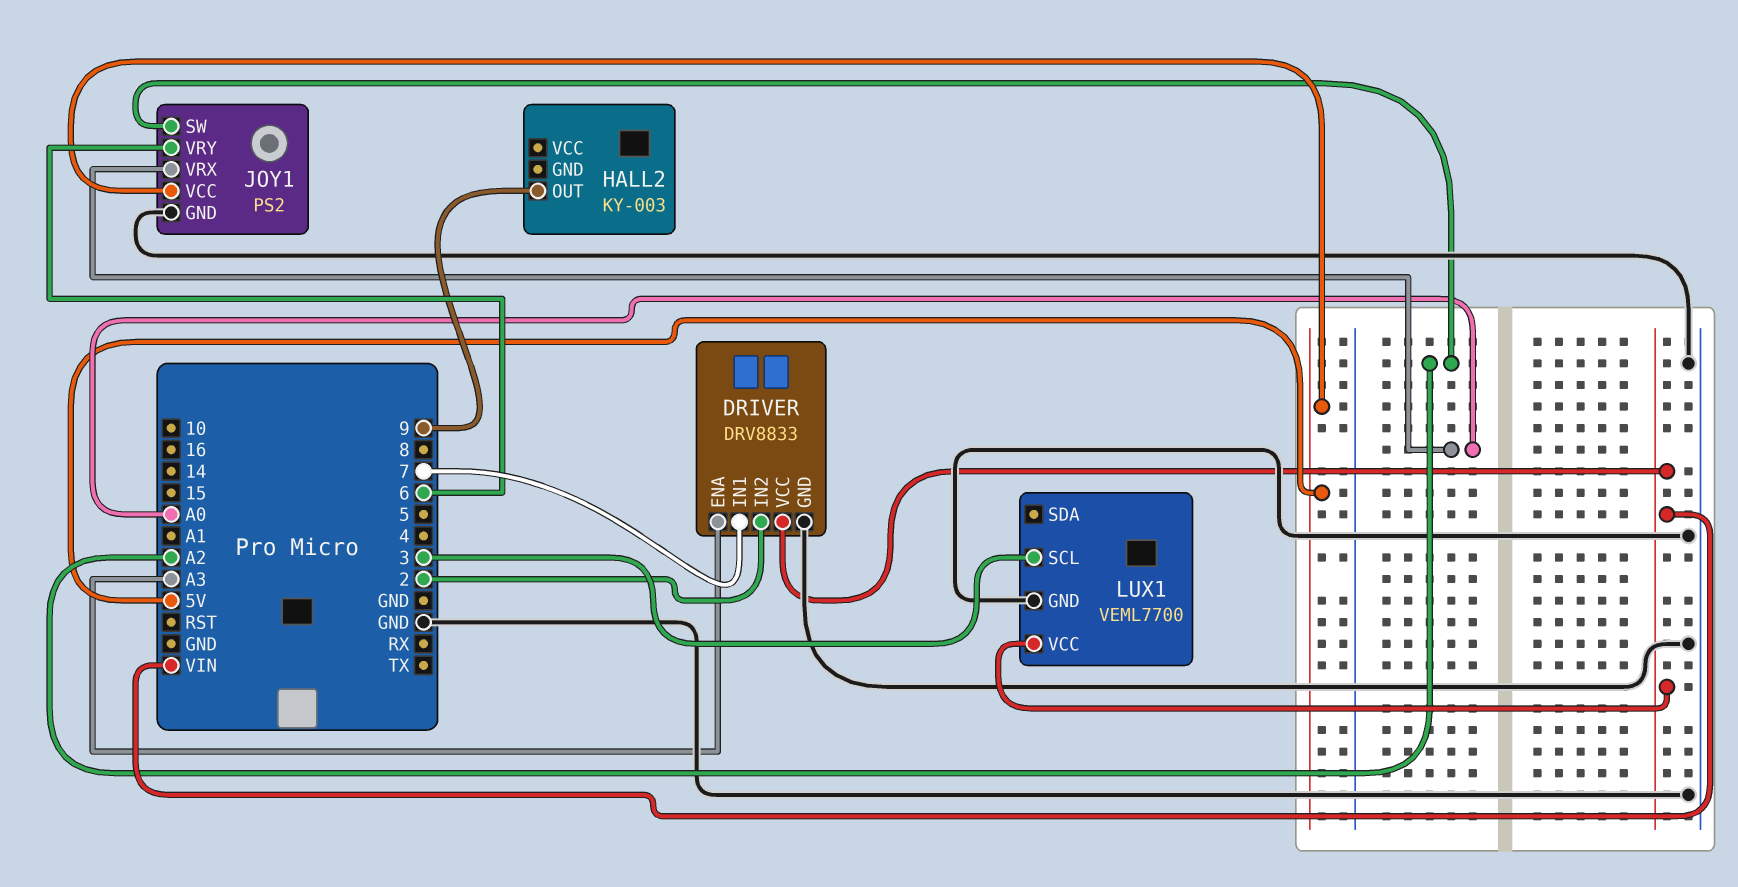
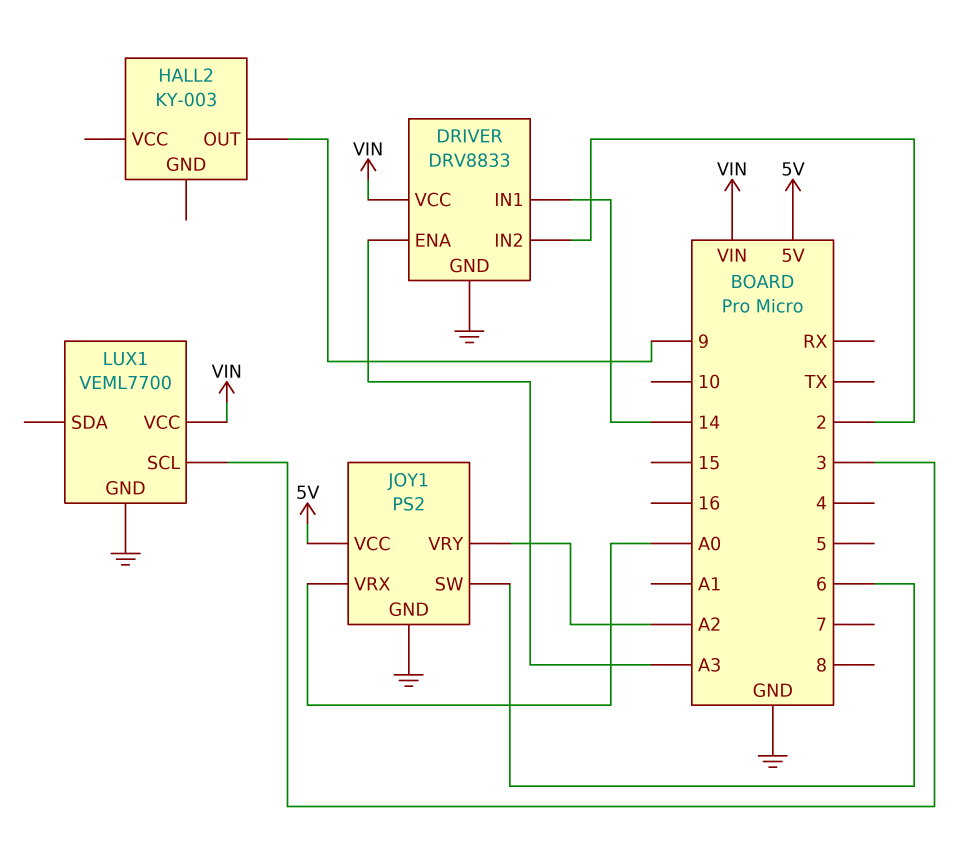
DRIVER pin IN1: 7 -> 14
JOY1 pin SW: A2 -> 6
JOY1 pin VRY: 6 -> A2

